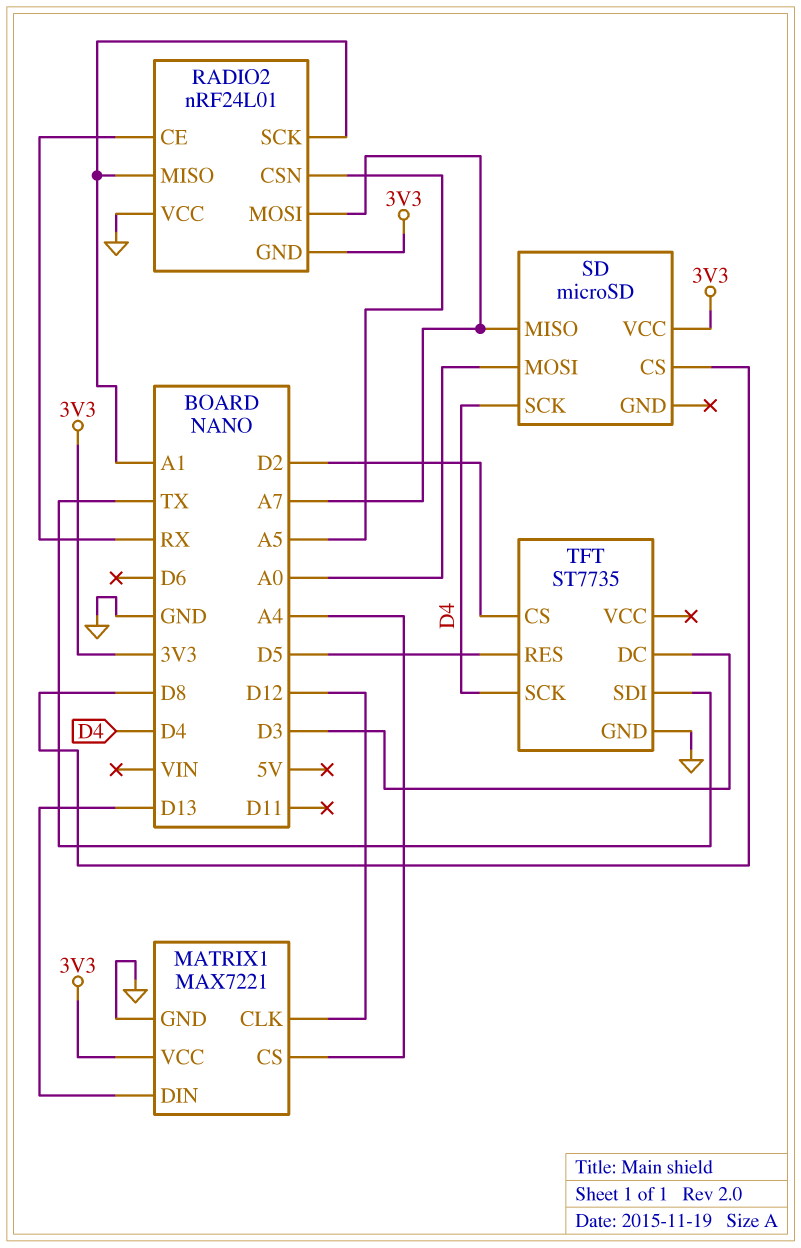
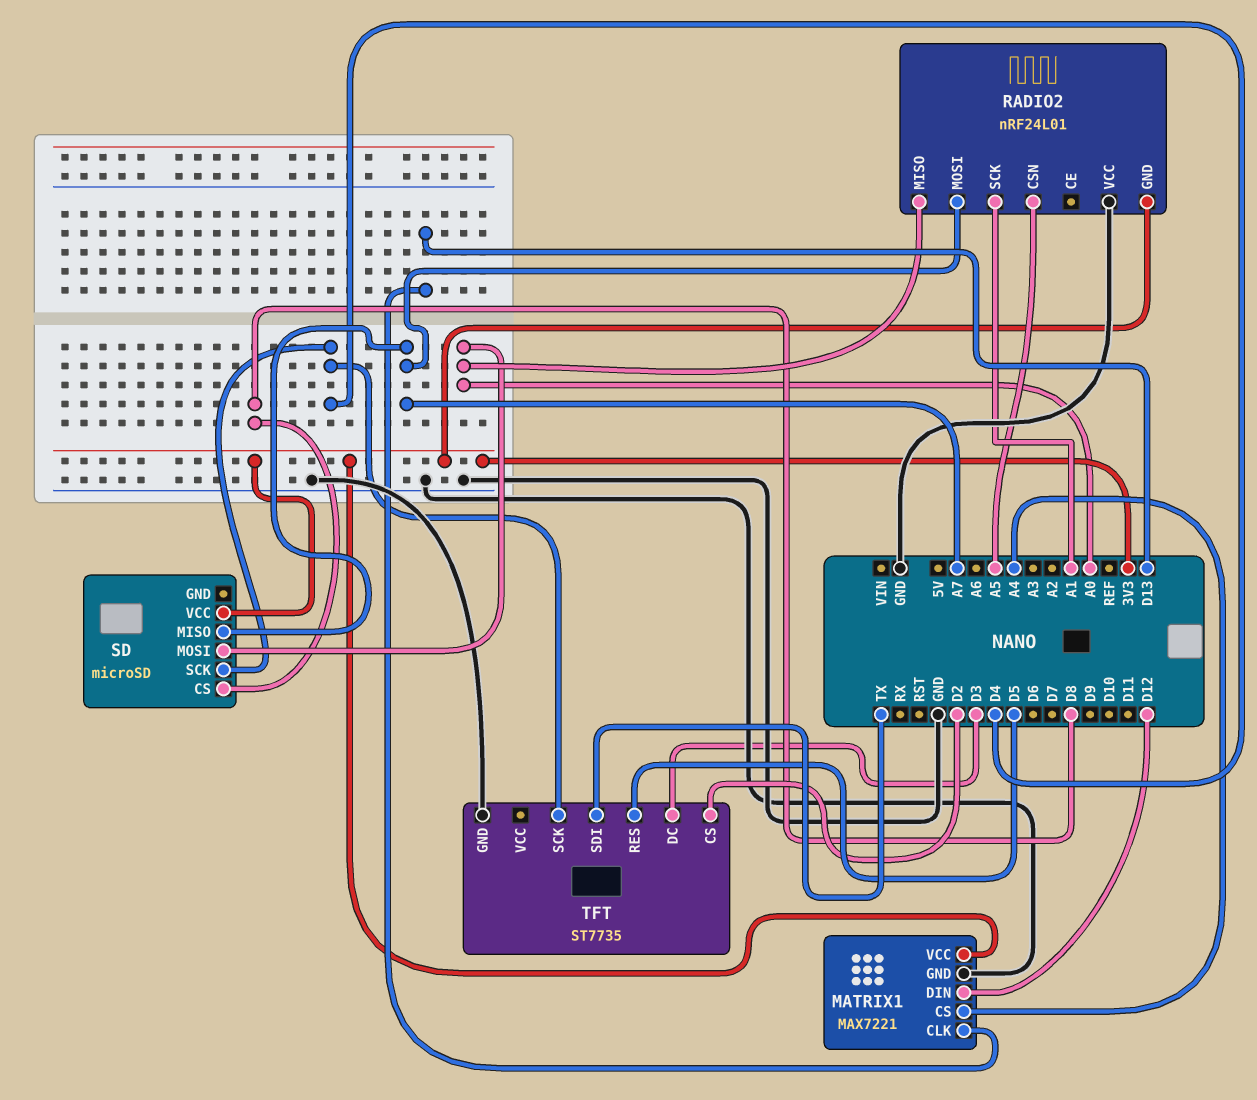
MATRIX1 pin CLK: D12 -> D13
MATRIX1 pin DIN: D13 -> D12
RADIO2 pin CE: RX -> none
RADIO2 pin MISO: A1 -> A0

